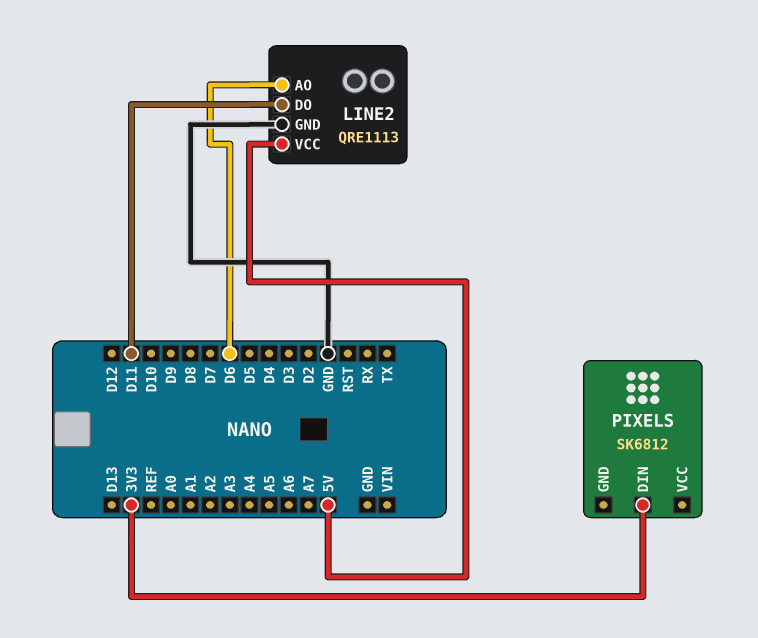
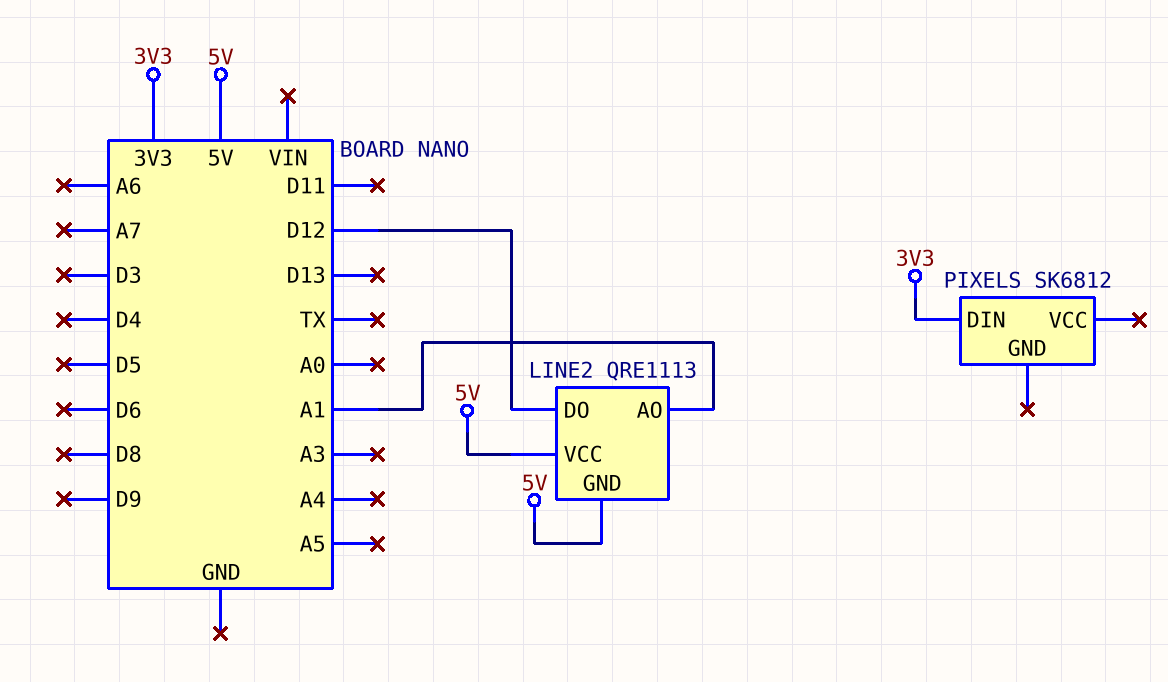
LINE2 pin AO: D6 -> A1
LINE2 pin DO: D11 -> D12
LINE2 pin GND: GND -> 5V

